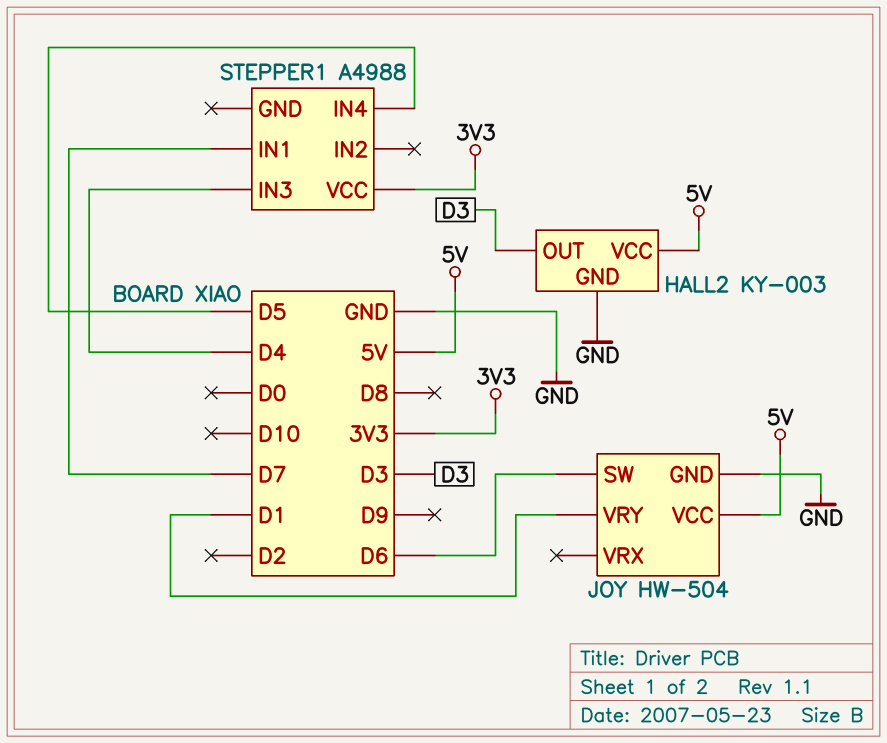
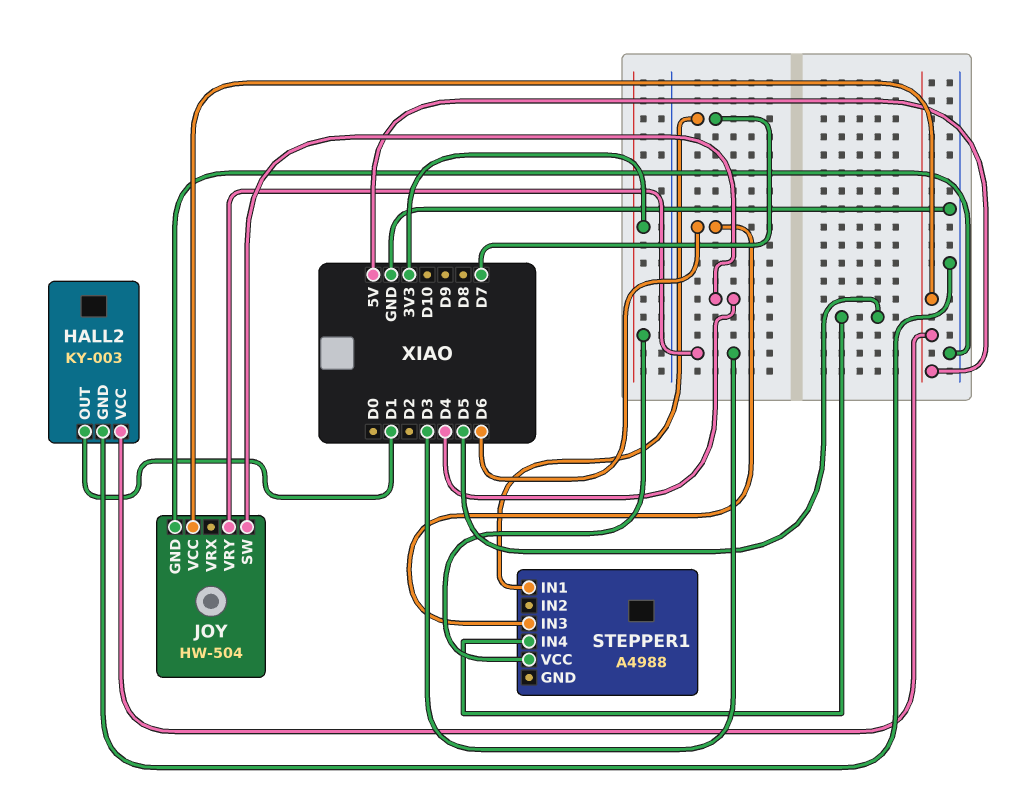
HALL2 pin OUT: D3 -> D1
JOY pin SW: D6 -> D4
JOY pin VRY: D1 -> D3
STEPPER1 pin IN3: D4 -> D6

